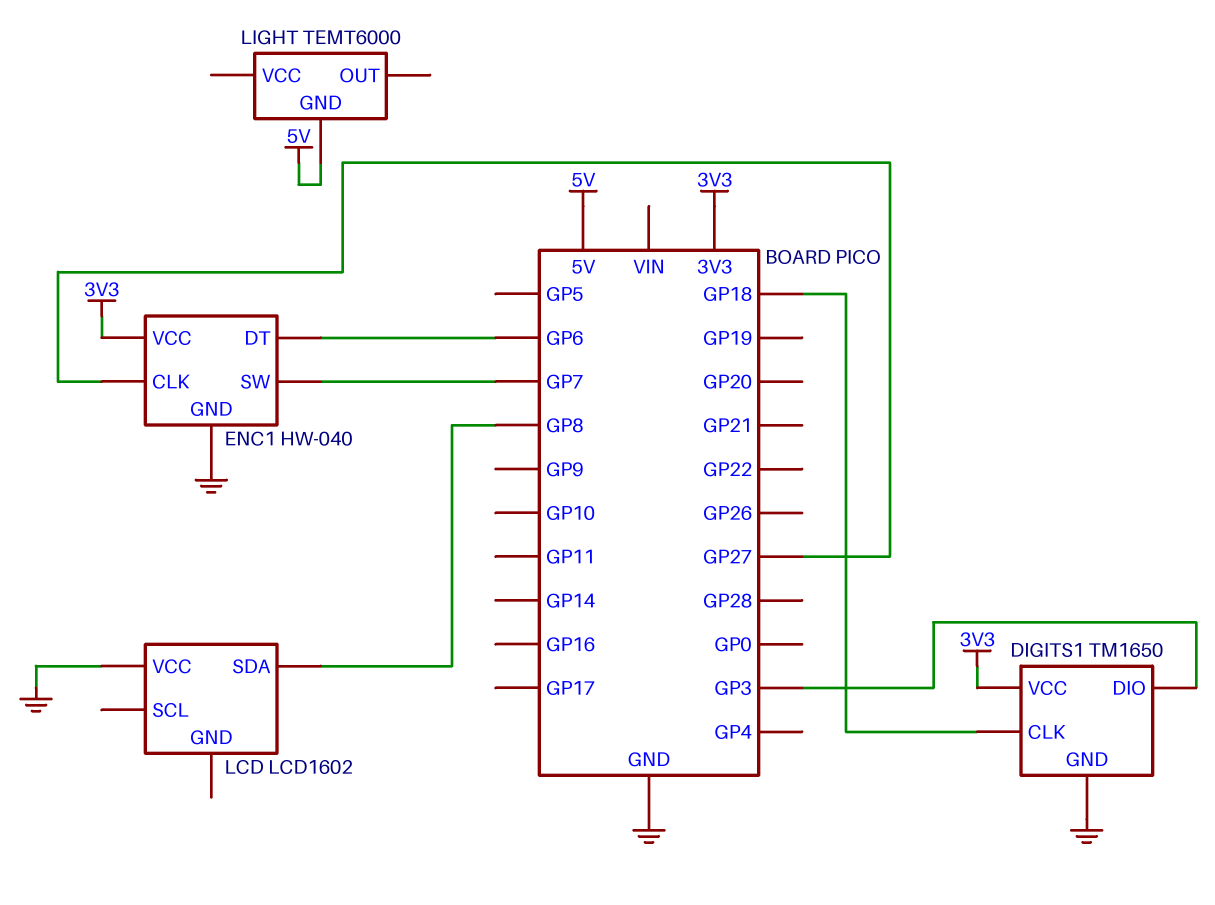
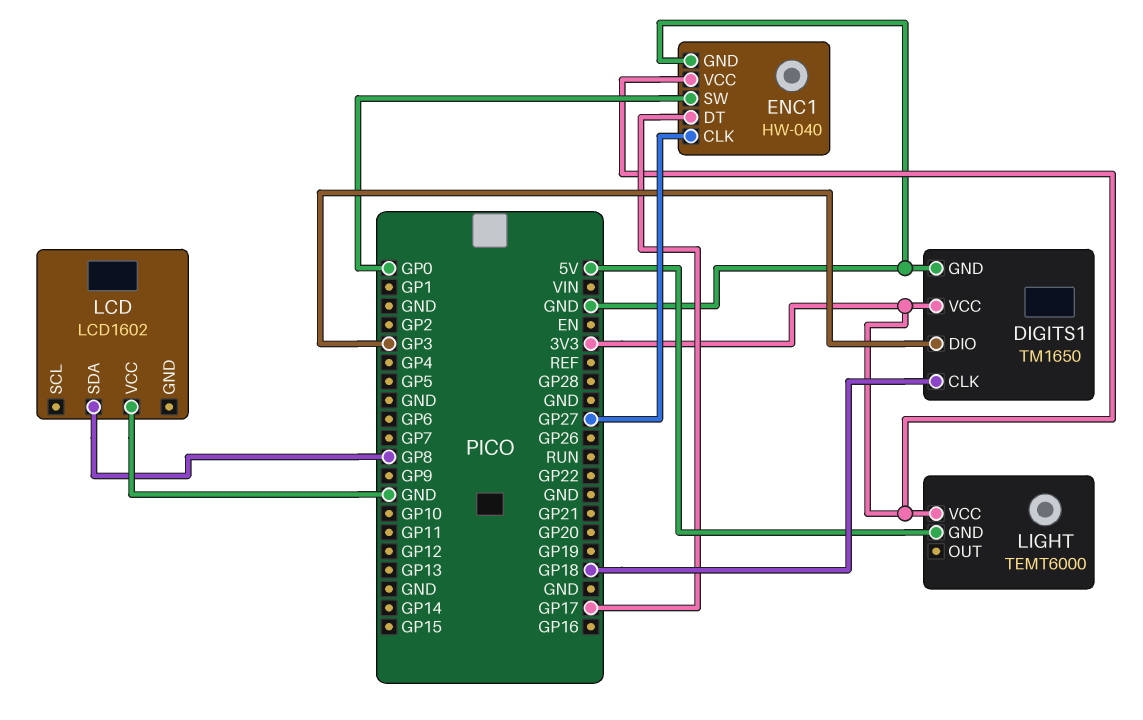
ENC1 pin DT: GP6 -> GP17
ENC1 pin SW: GP7 -> GP0
LIGHT pin VCC: none -> 3V3

